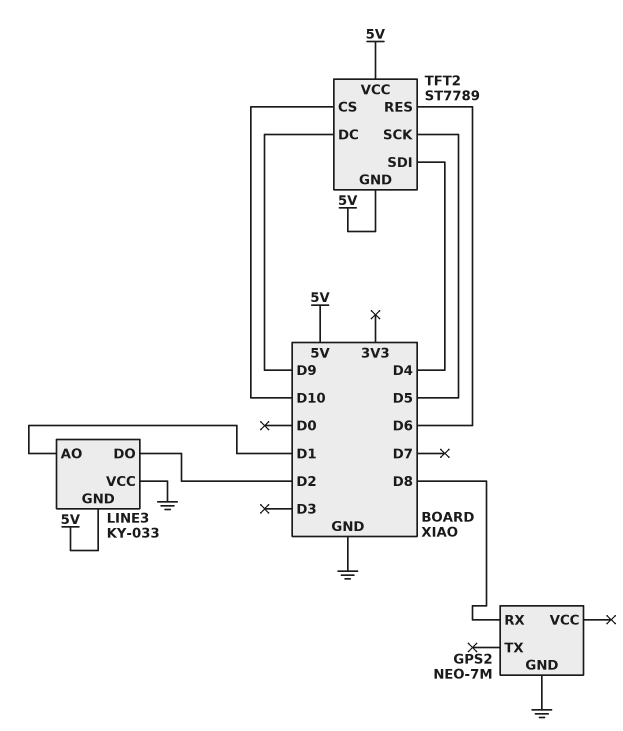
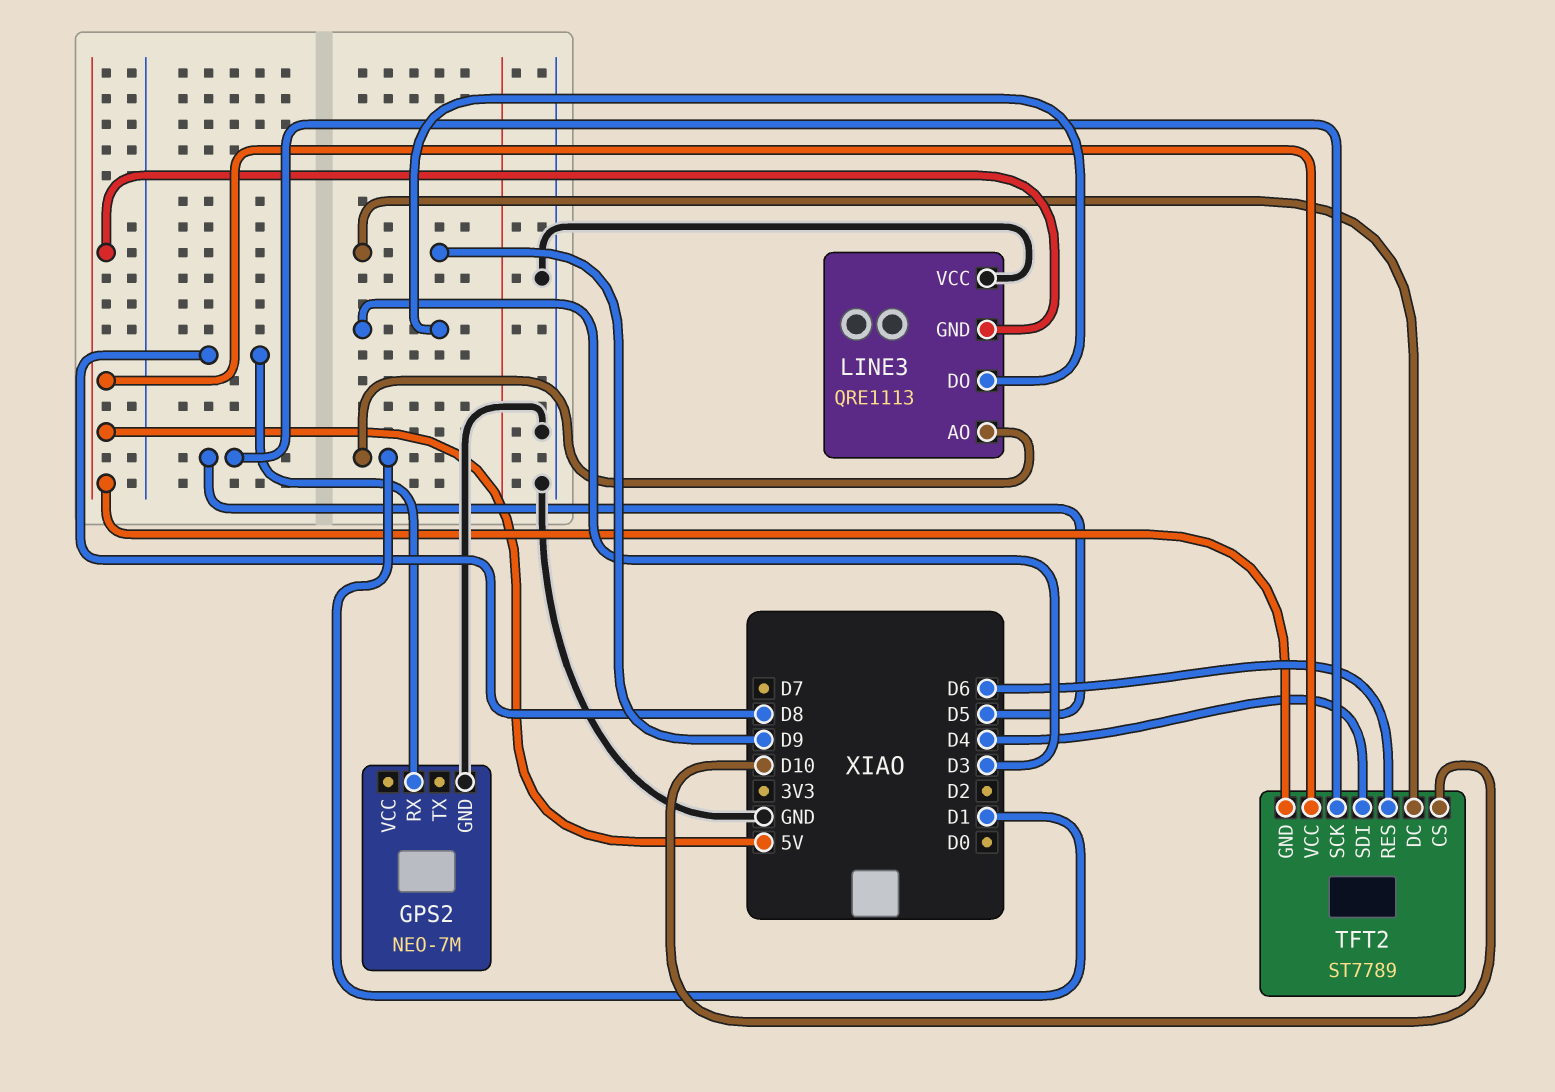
LINE3: KY-033 -> QRE1113
LINE3 pin DO: D2 -> D3

